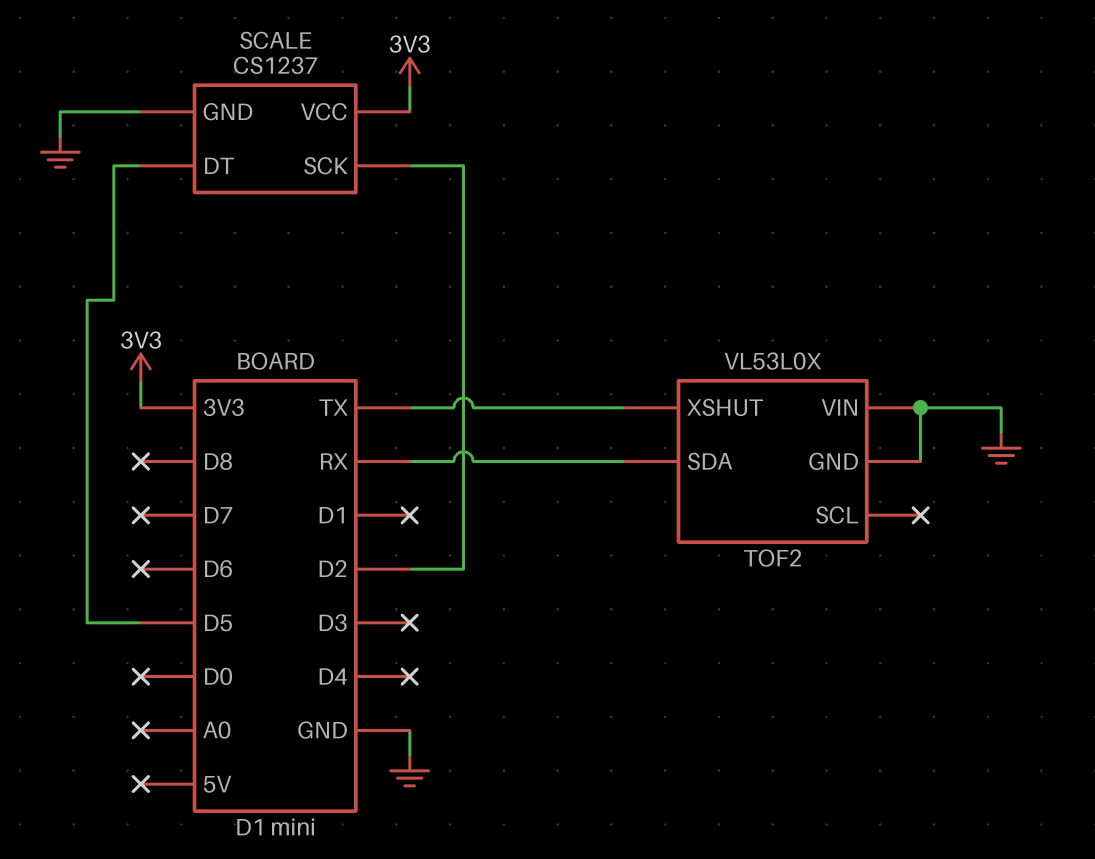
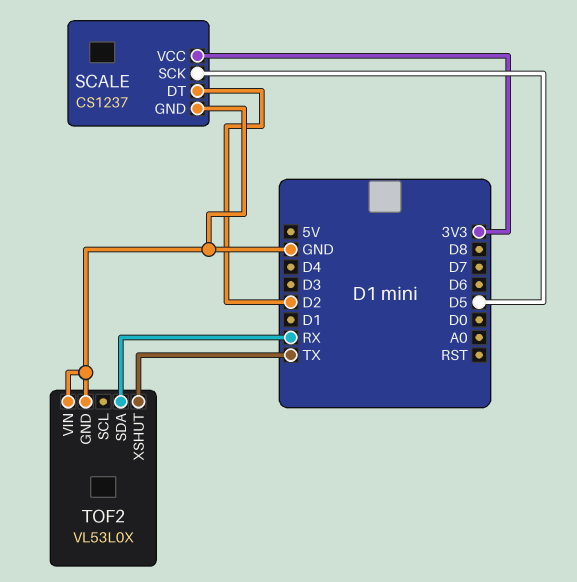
SCALE pin DT: D5 -> D2
SCALE pin SCK: D2 -> D5

